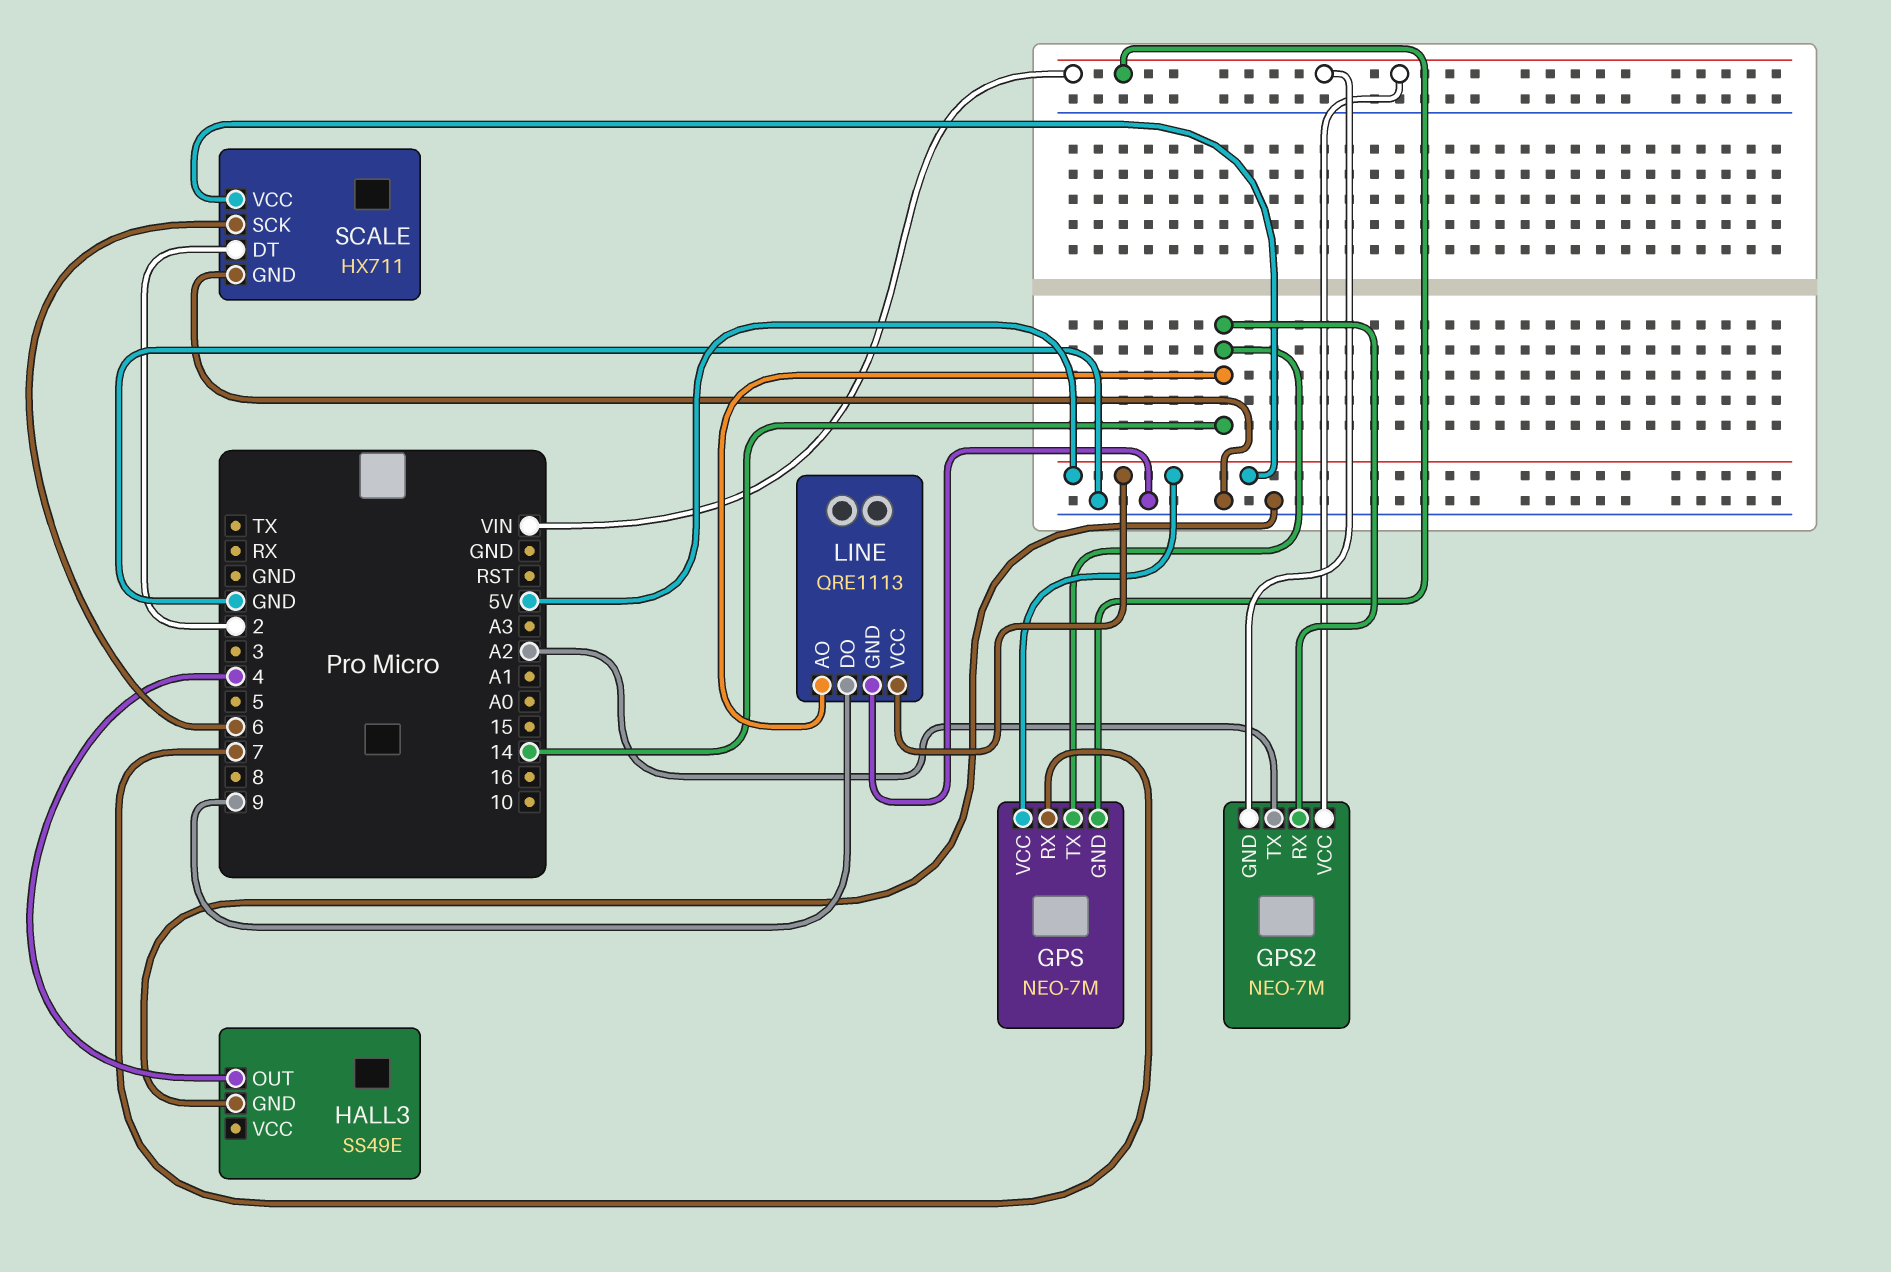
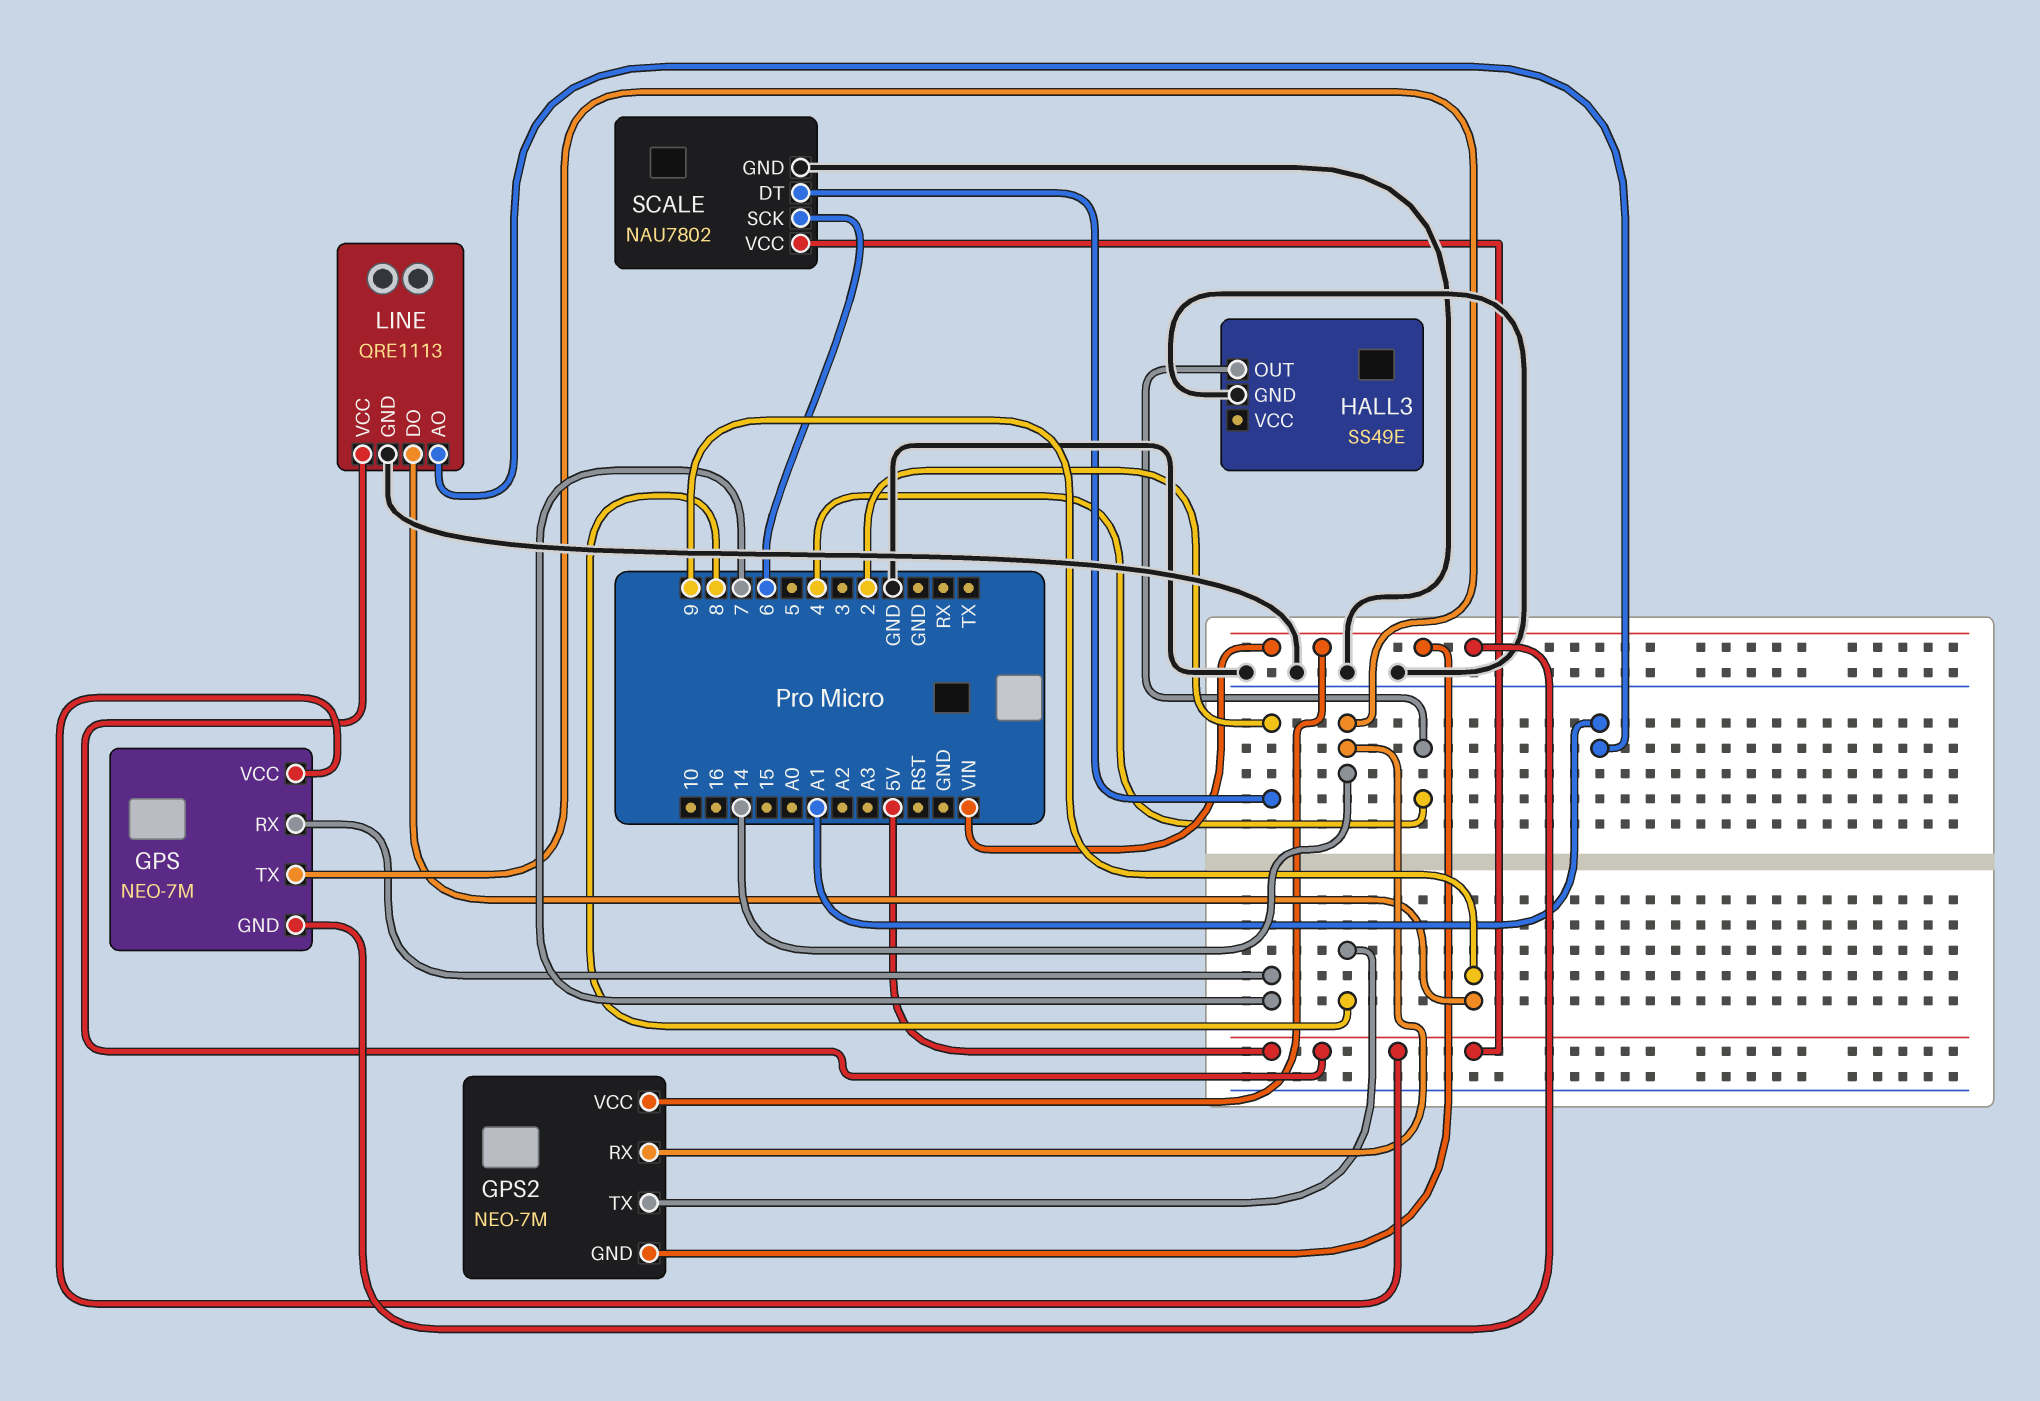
GPS2 pin TX: A2 -> 8
LINE pin AO: 14 -> A1
SCALE: HX711 -> NAU7802

